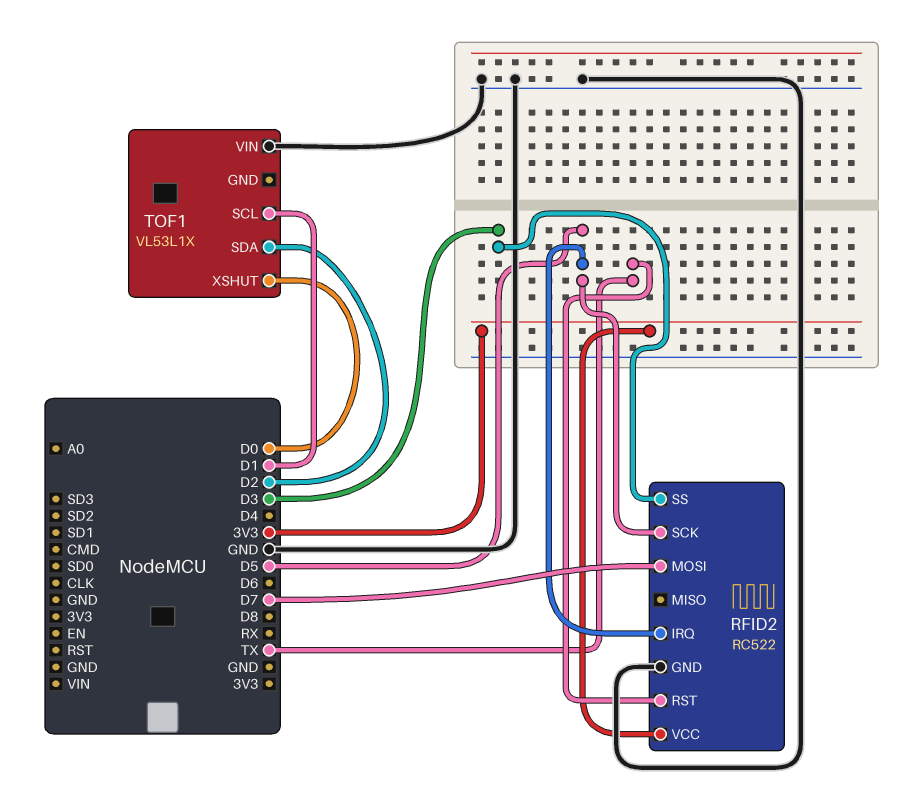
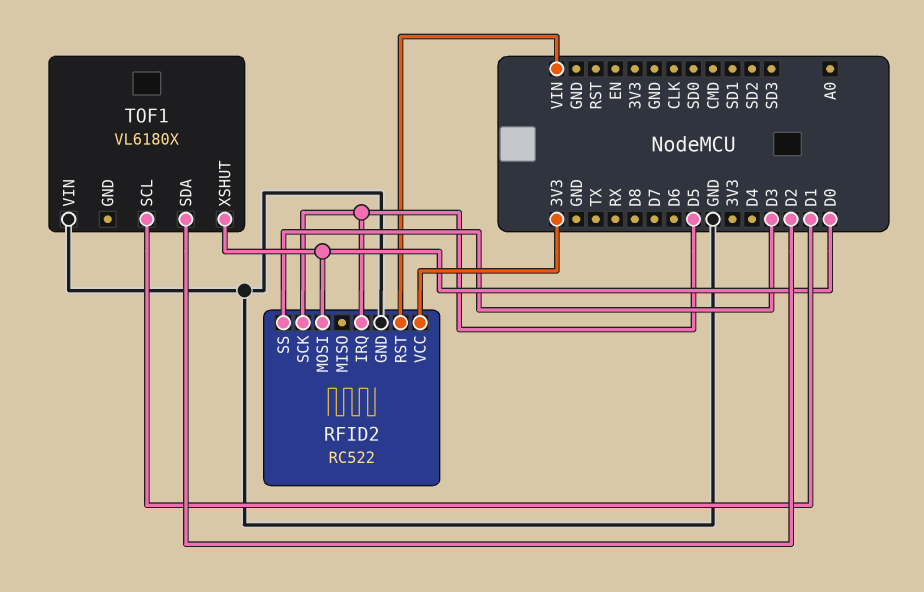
RFID2 pin MOSI: D7 -> D0
RFID2 pin RST: TX -> VIN
TOF1: VL53L1X -> VL6180X

